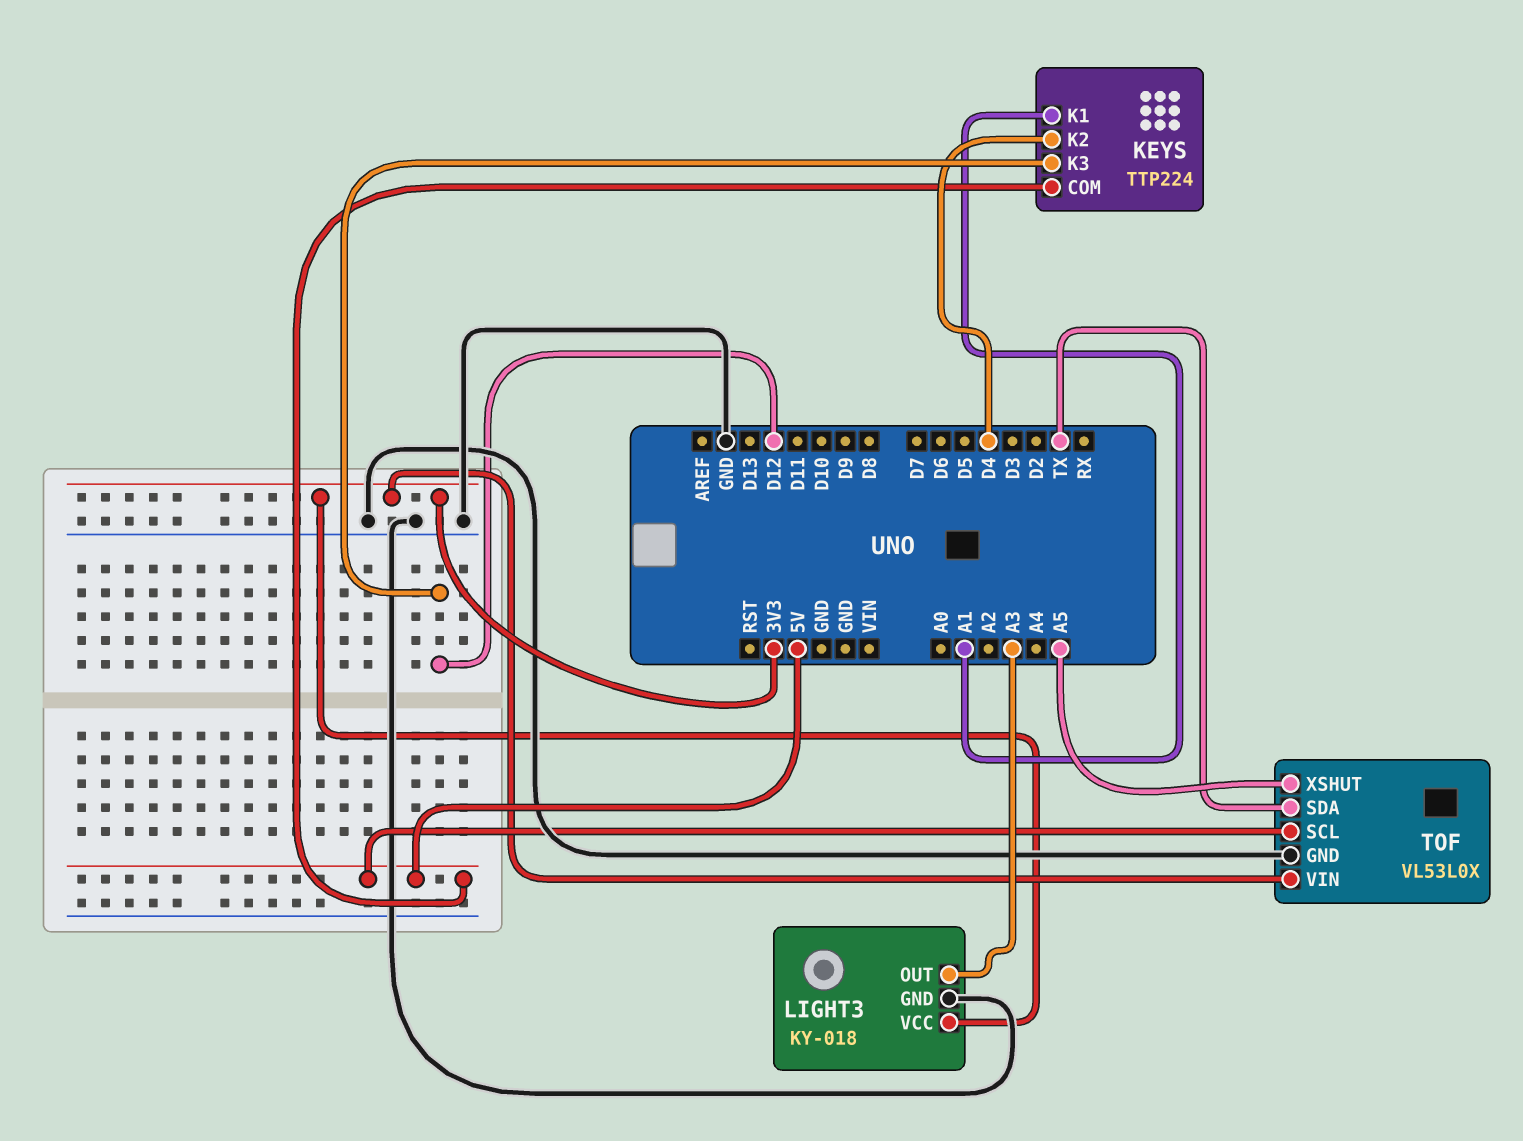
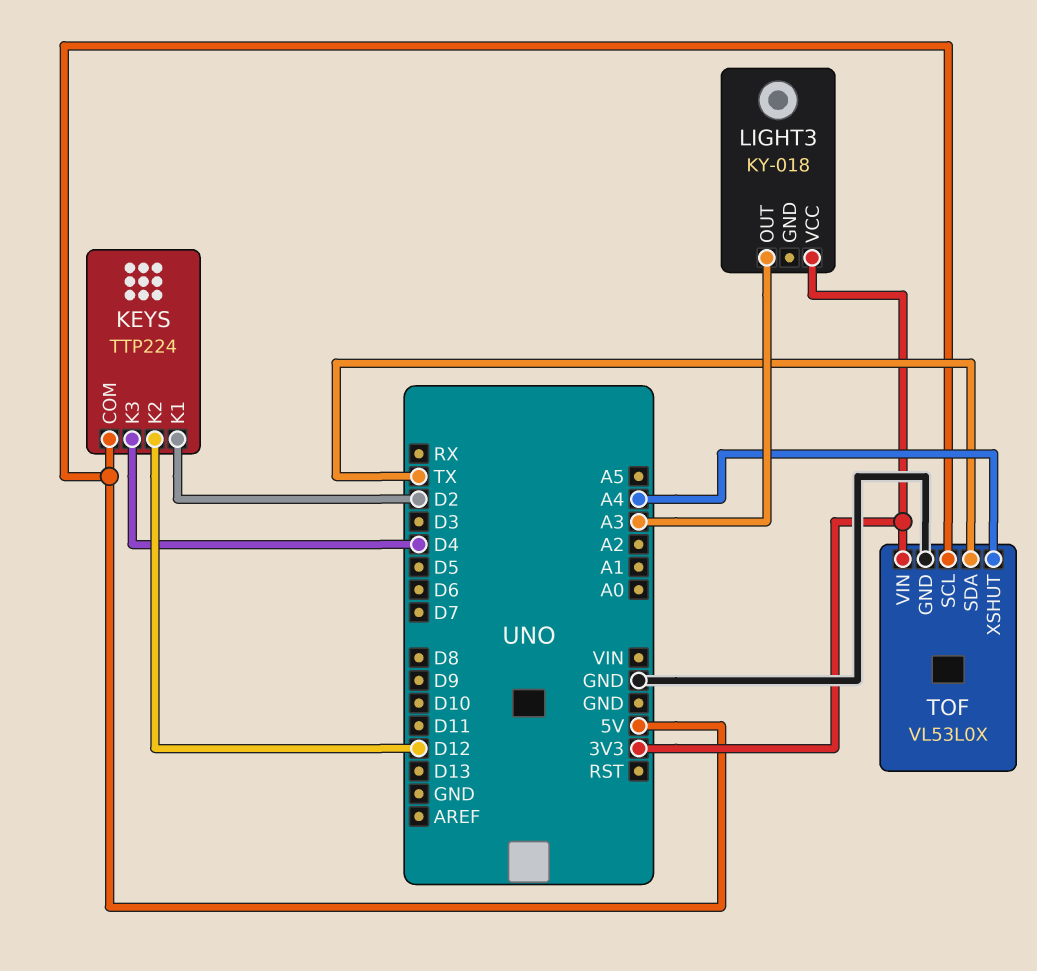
KEYS pin K1: A1 -> D2
KEYS pin K2: D4 -> D12
KEYS pin K3: D12 -> D4
LIGHT3 pin GND: GND -> none
TOF pin XSHUT: A5 -> A4

